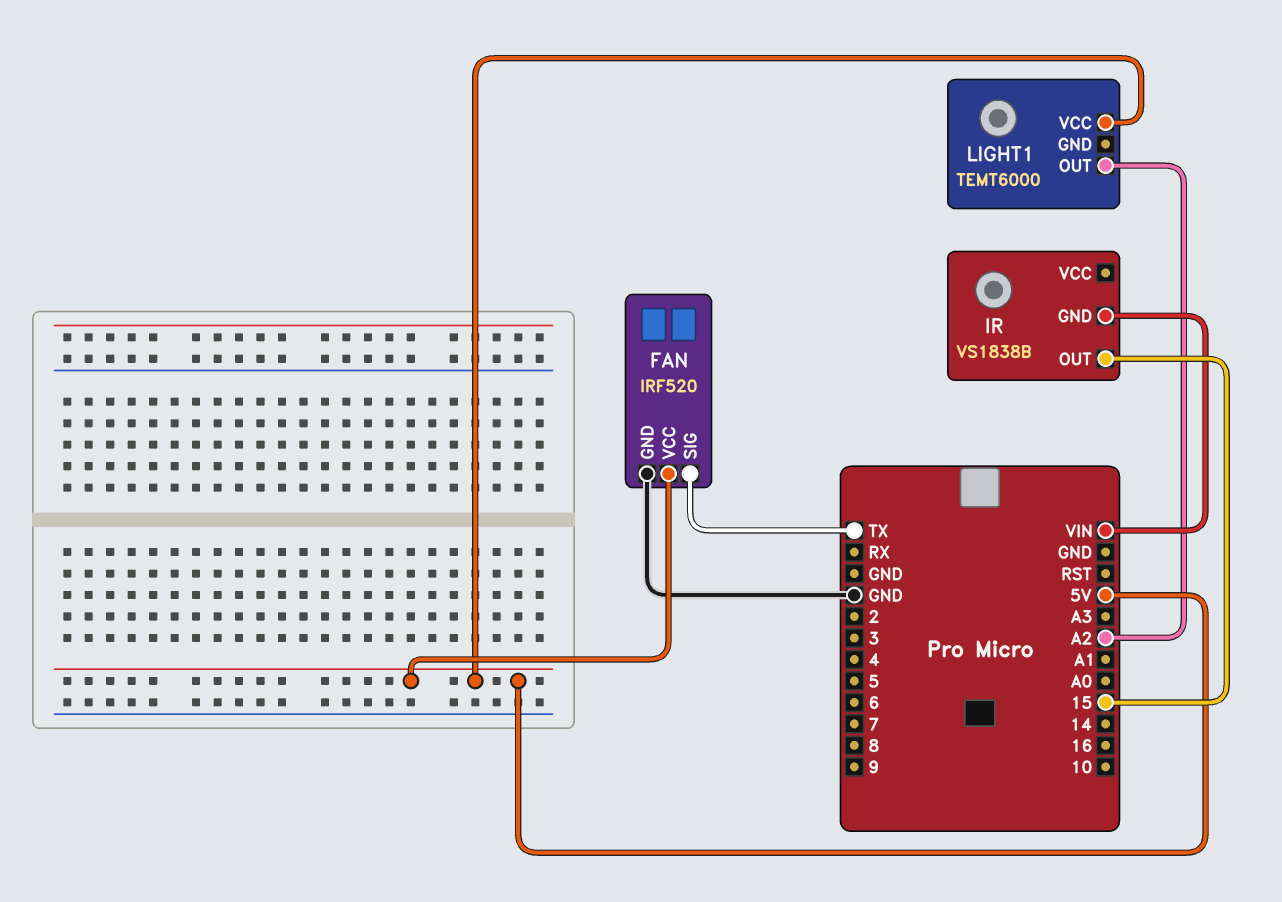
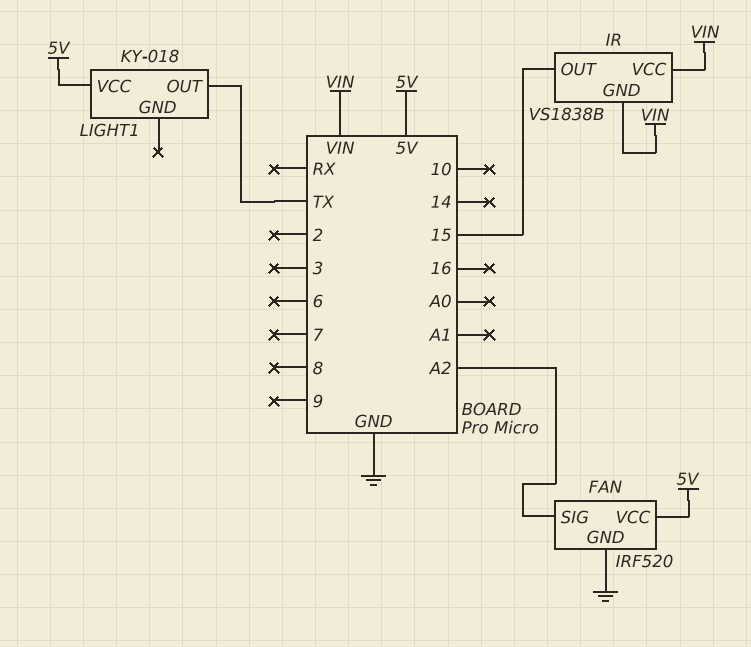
FAN pin SIG: TX -> A2
IR pin VCC: none -> VIN
LIGHT1: TEMT6000 -> KY-018
LIGHT1 pin OUT: A2 -> TX

